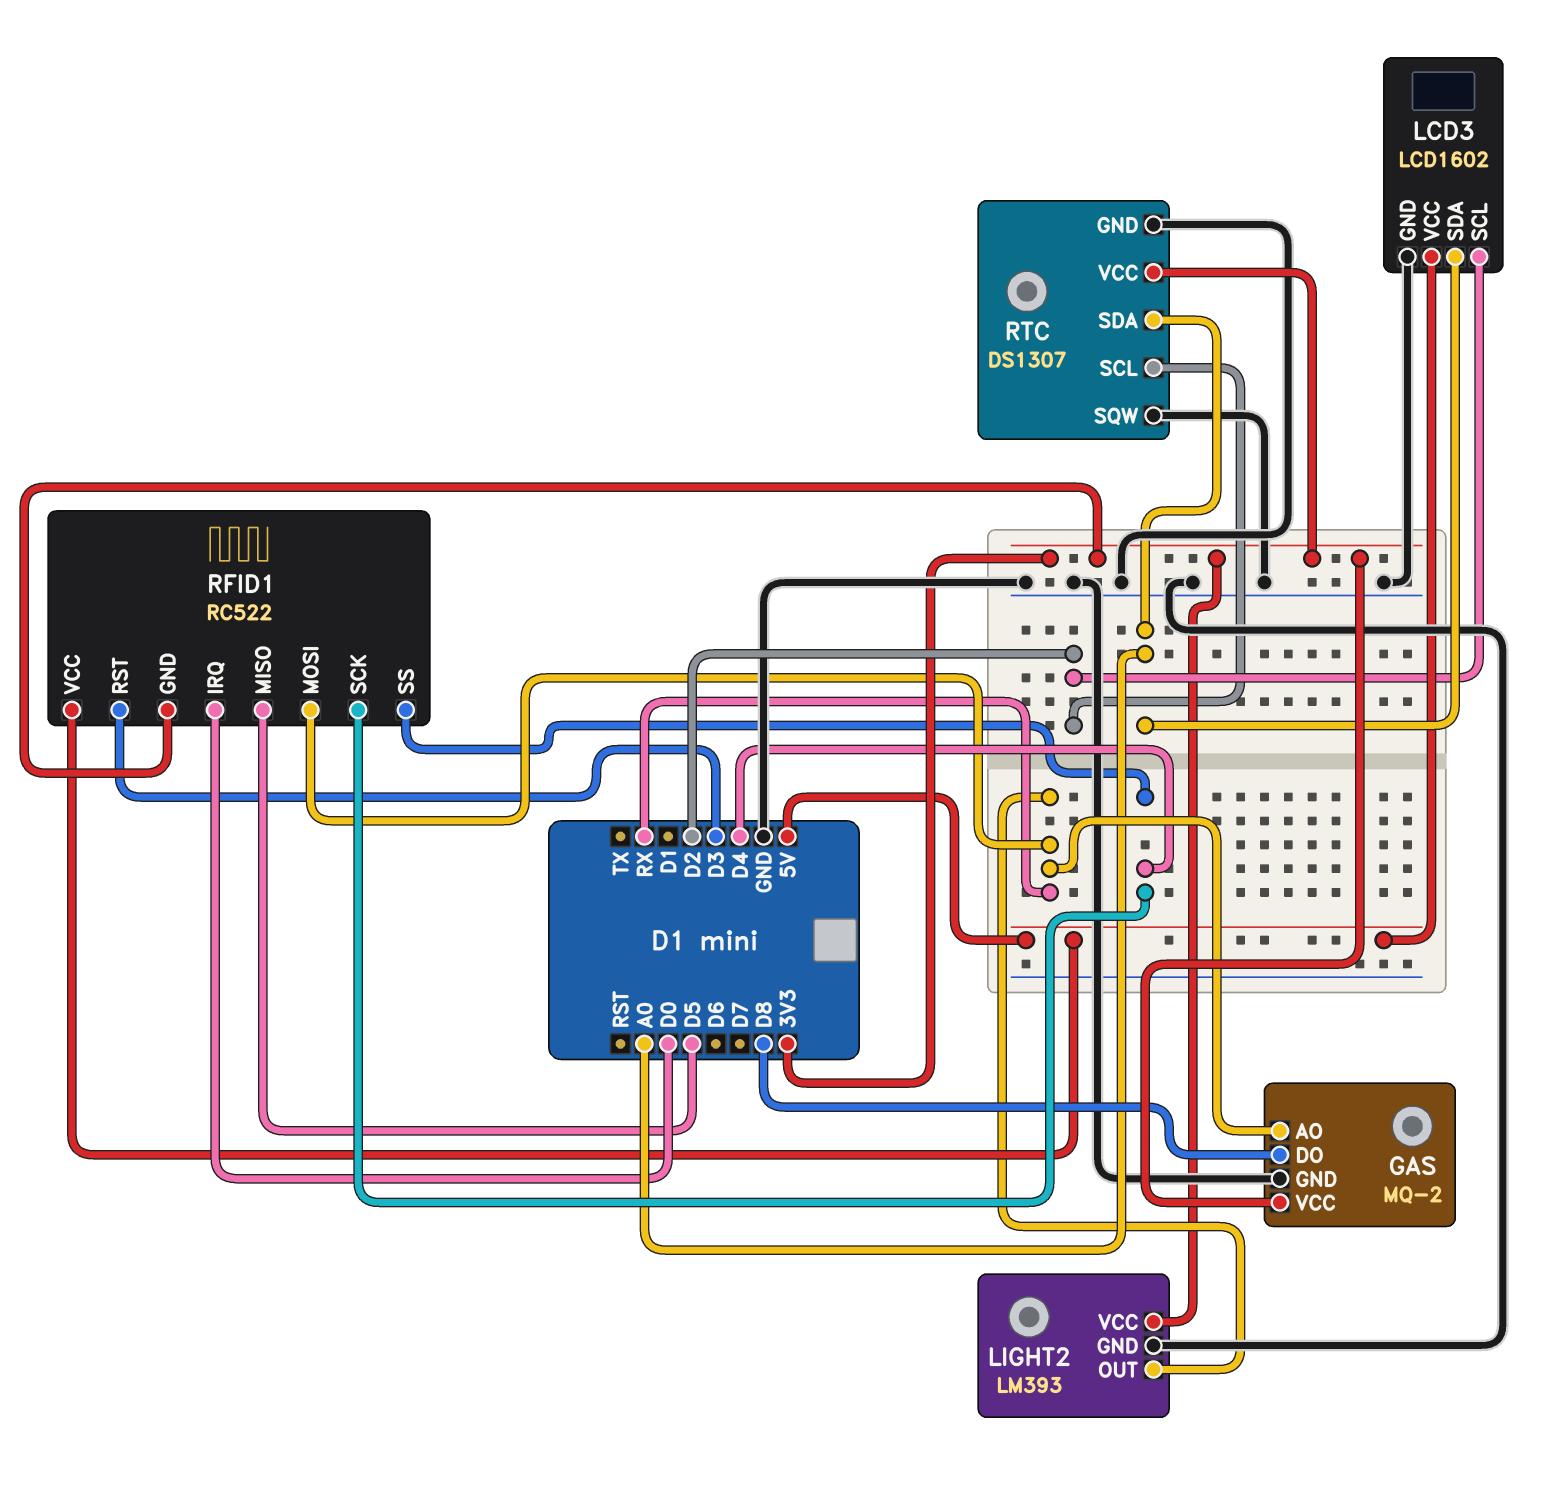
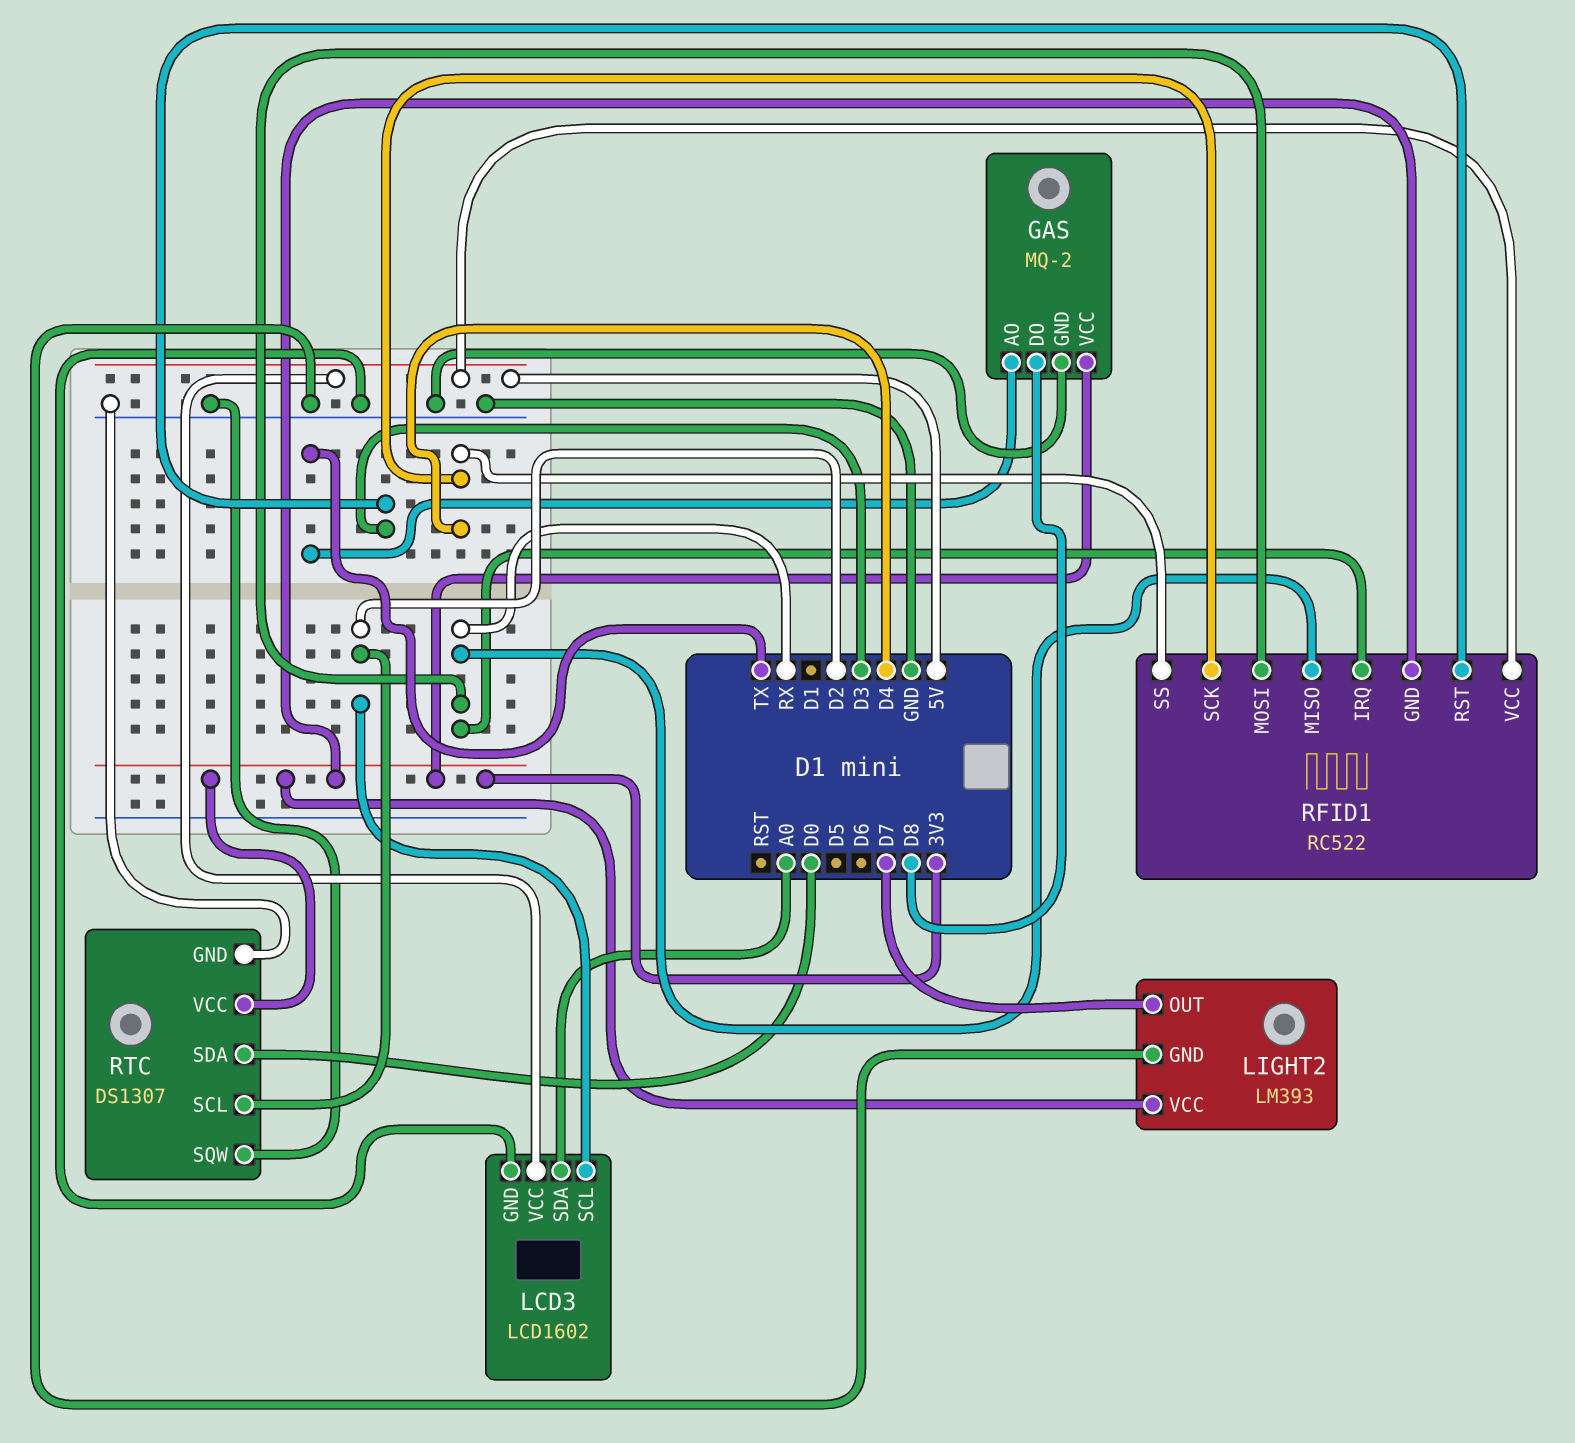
GAS pin AO: RX -> TX
LIGHT2 pin OUT: RX -> D7
RFID1 pin IRQ: D0 -> RX
RFID1 pin MISO: D5 -> RX
RTC pin SDA: A0 -> D0

